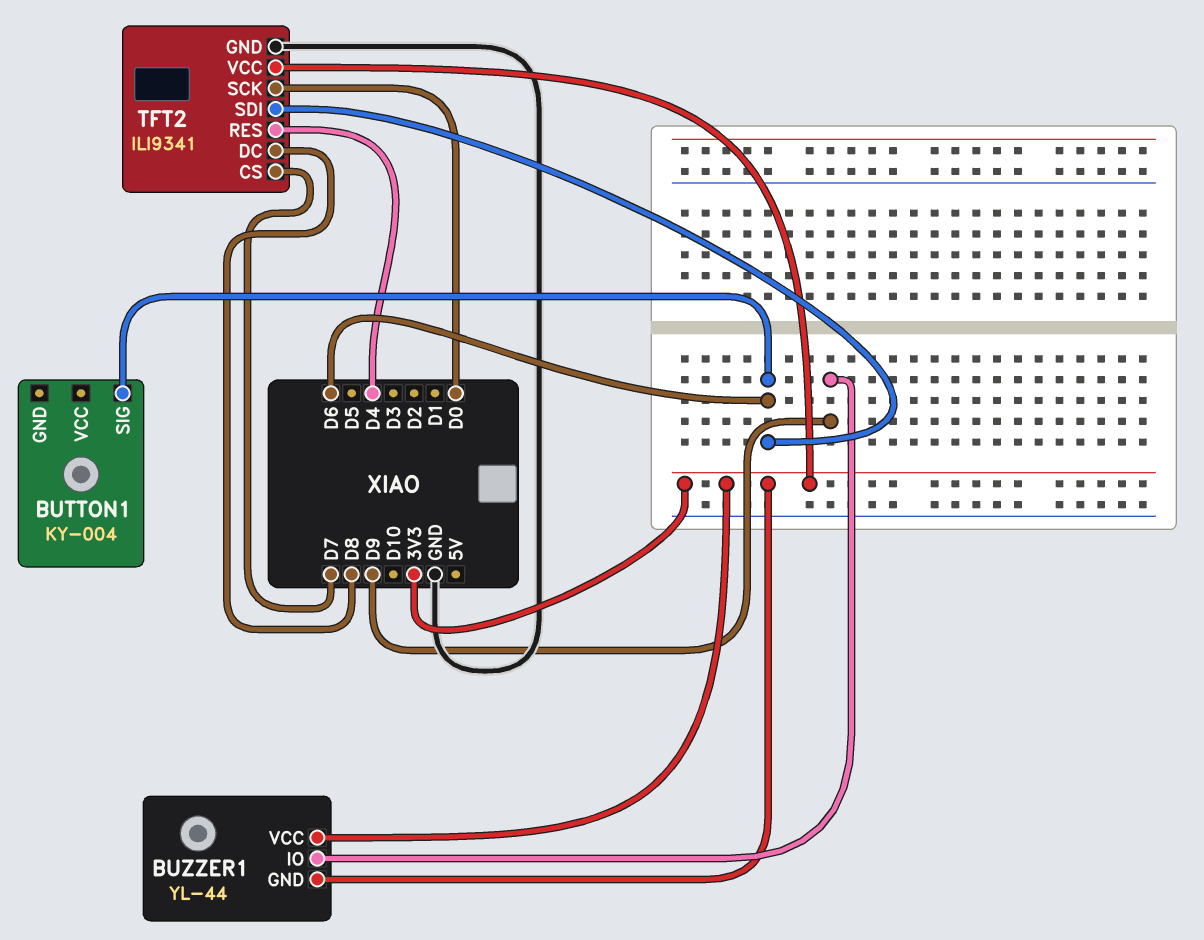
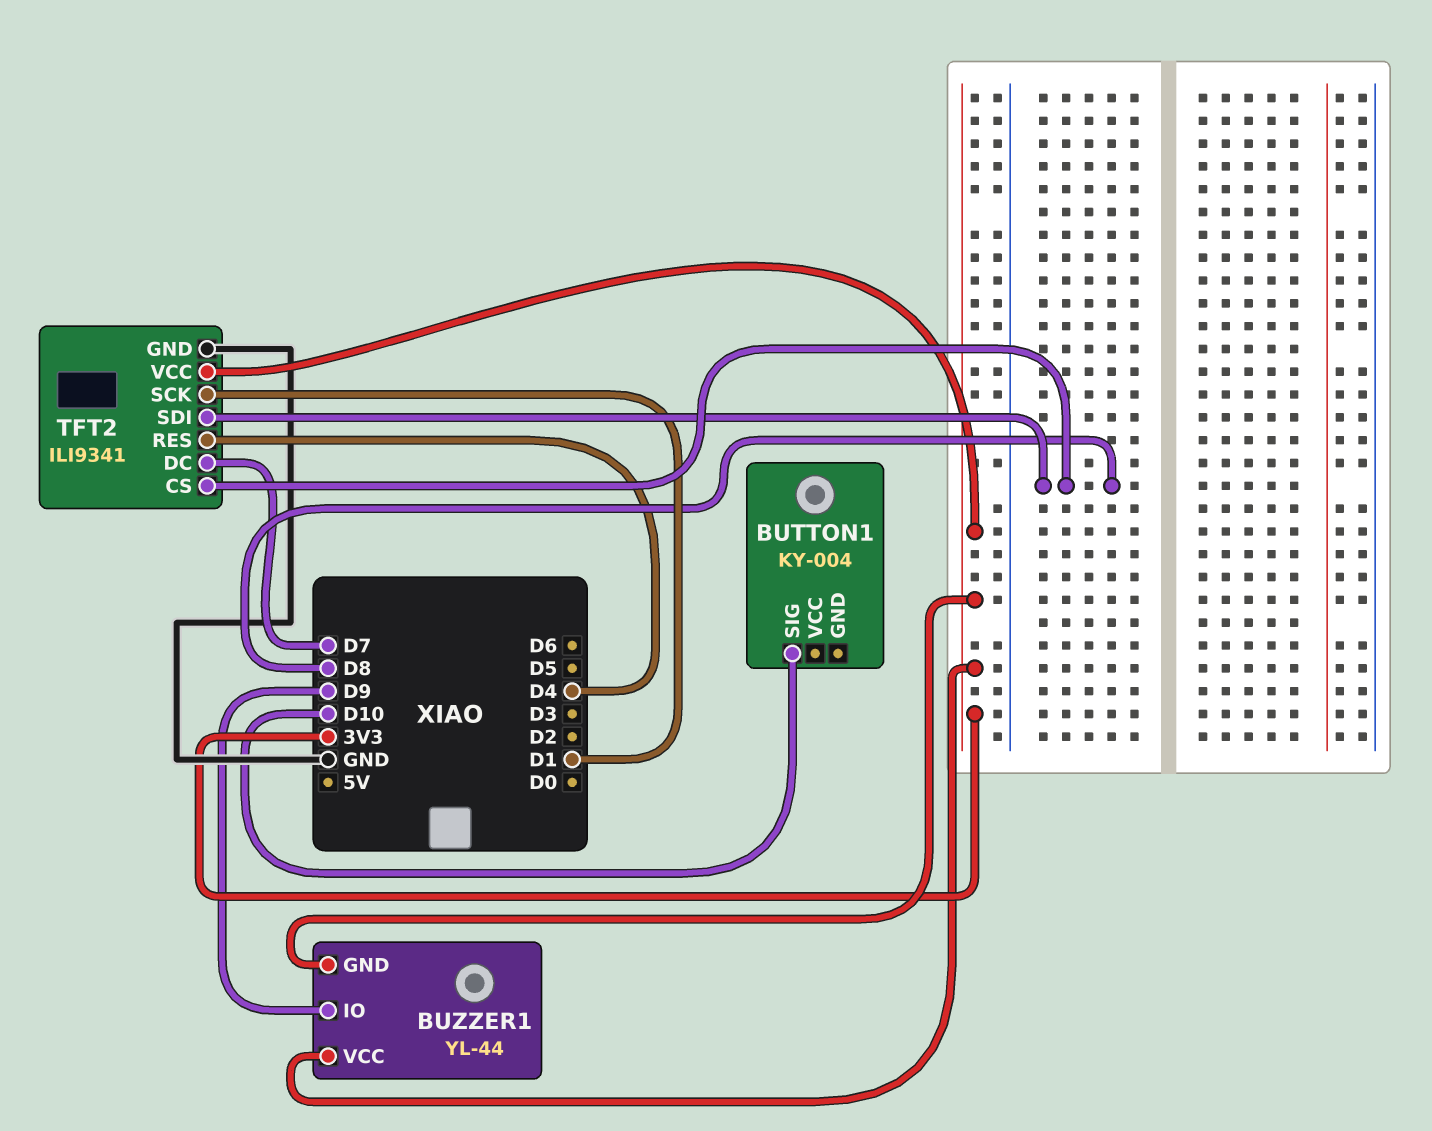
BUTTON1 pin SIG: D6 -> D10
TFT2 pin CS: D7 -> D8
TFT2 pin DC: D8 -> D7
TFT2 pin SCK: D0 -> D1
TFT2 pin SDI: D6 -> D8

